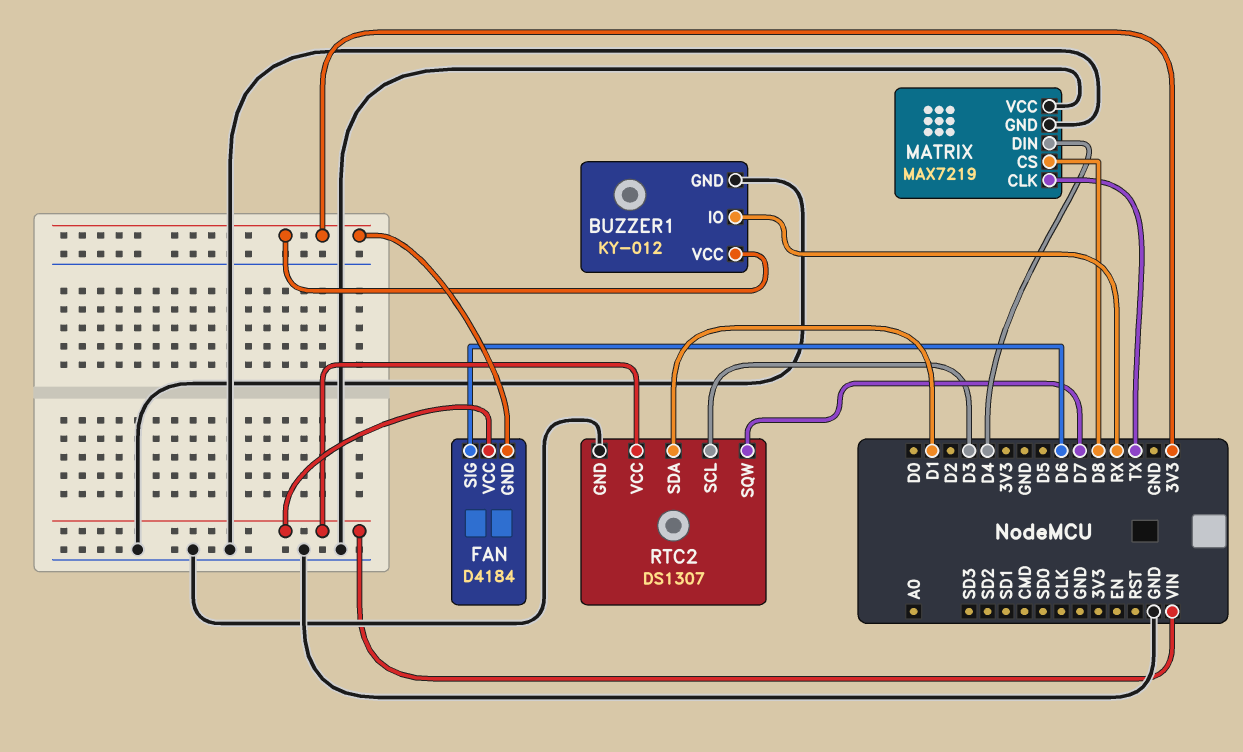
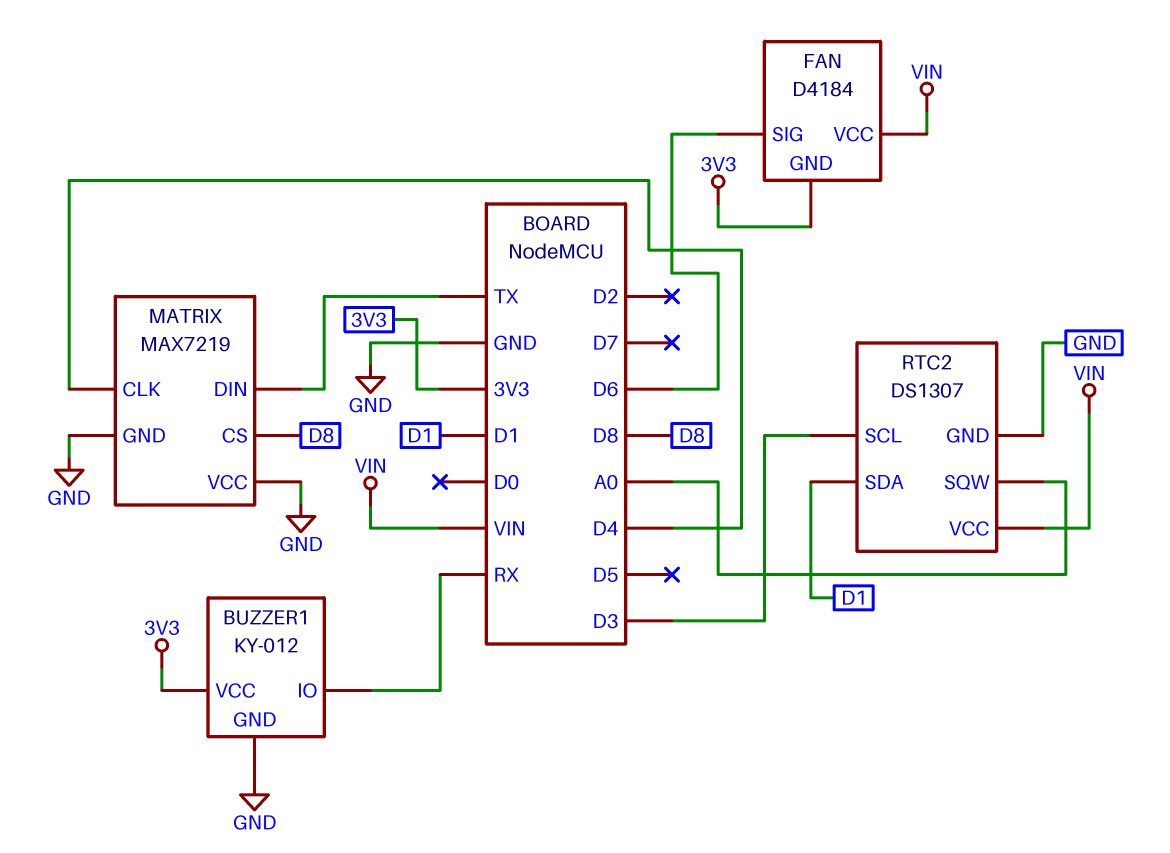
MATRIX pin CLK: TX -> D4
MATRIX pin DIN: D4 -> TX
RTC2 pin SQW: D7 -> A0

